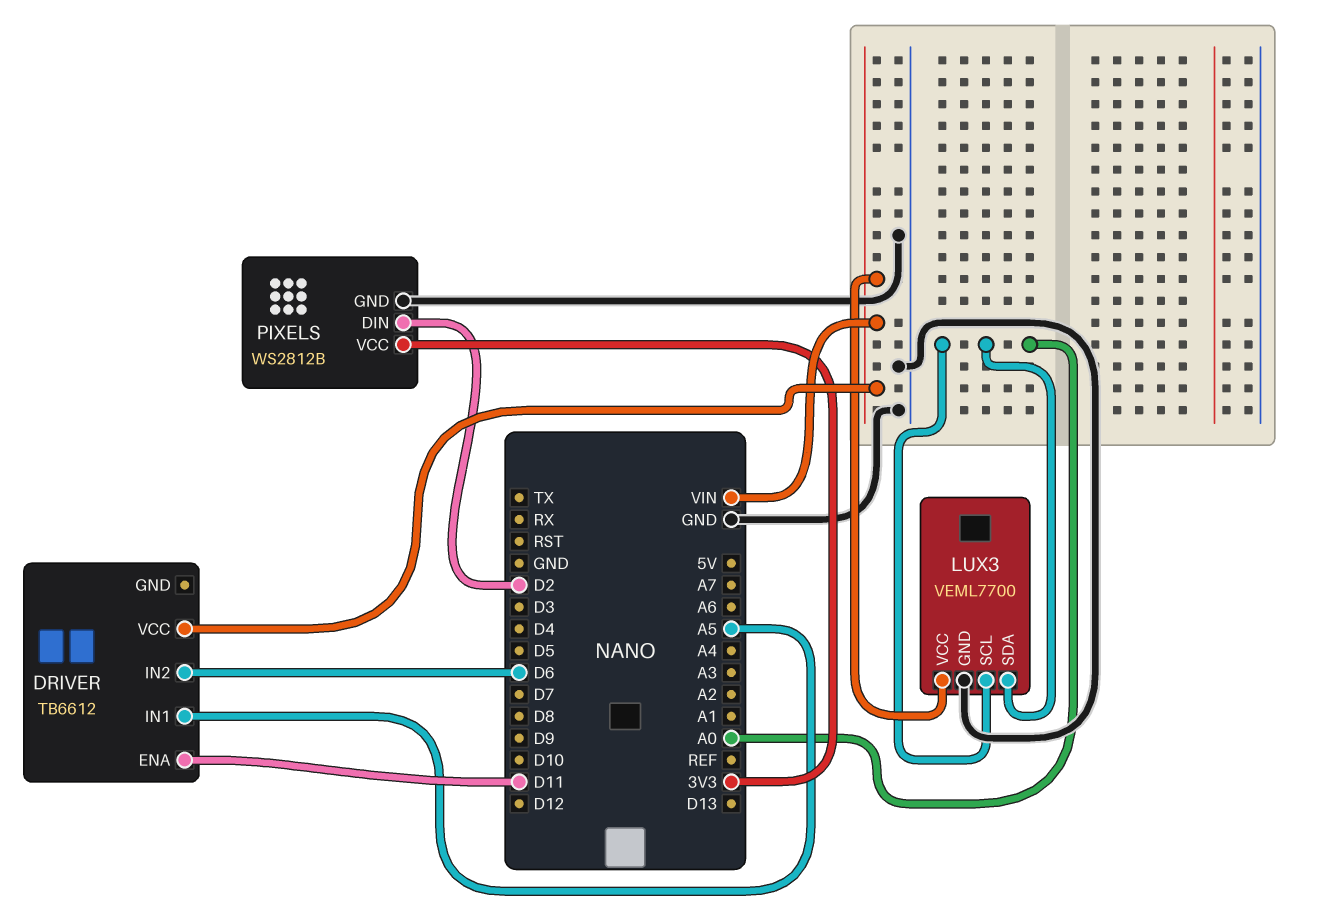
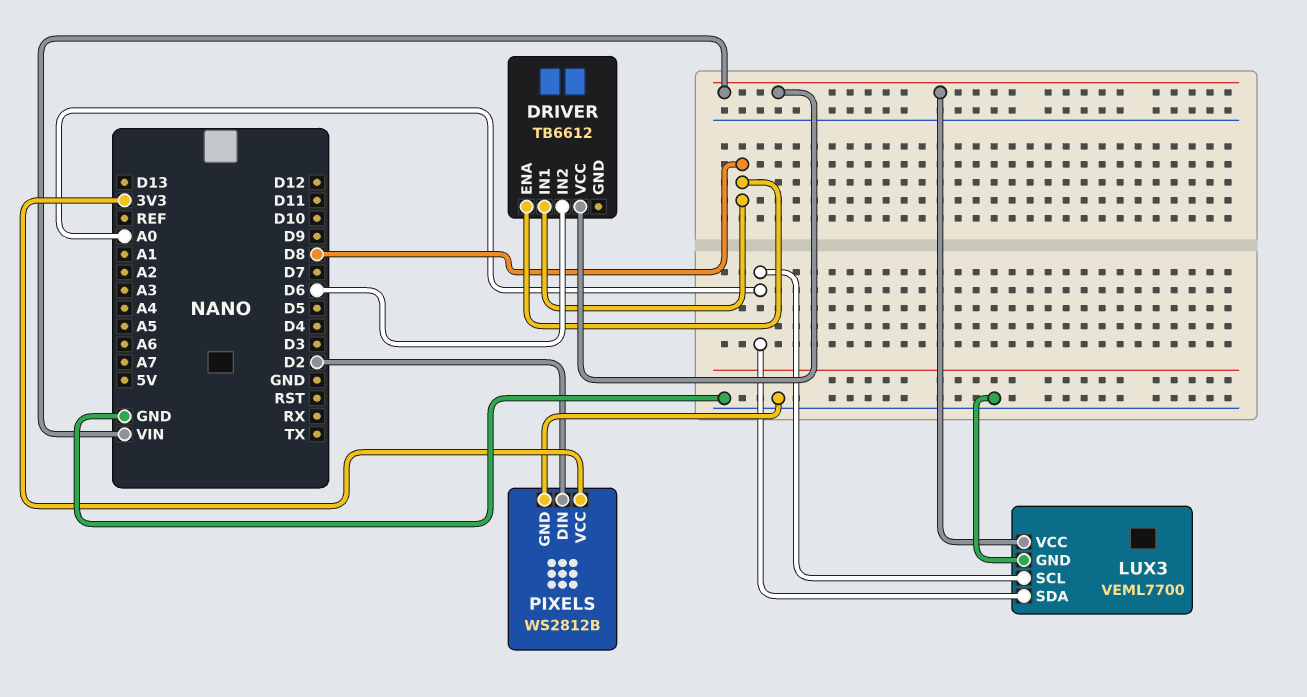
DRIVER pin ENA: D11 -> D8
DRIVER pin IN1: A5 -> D8

